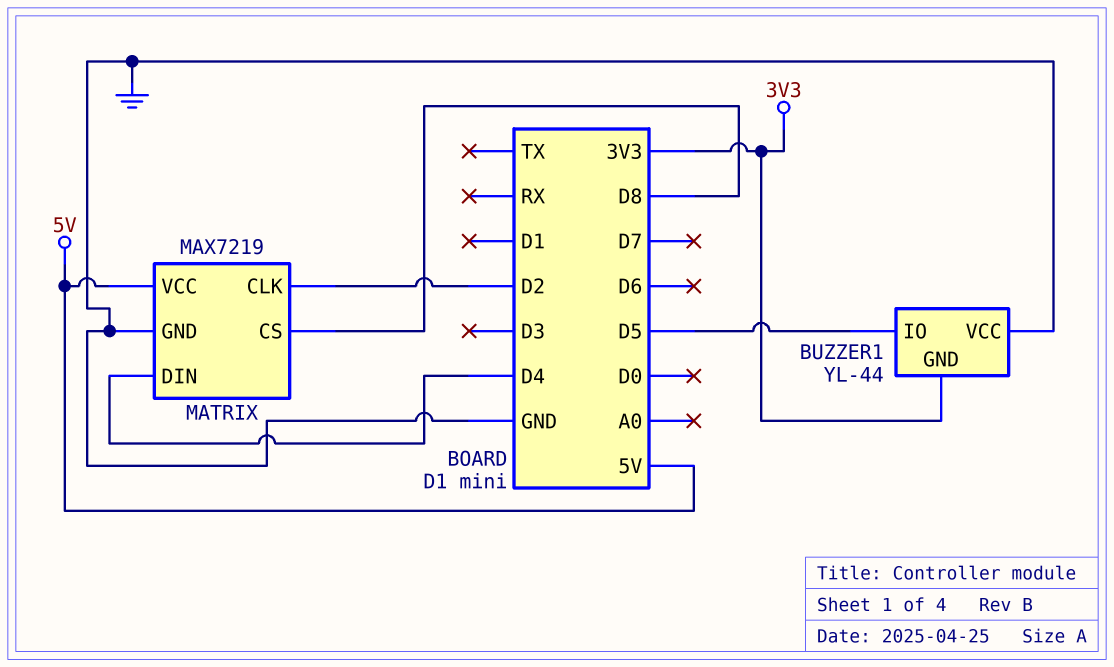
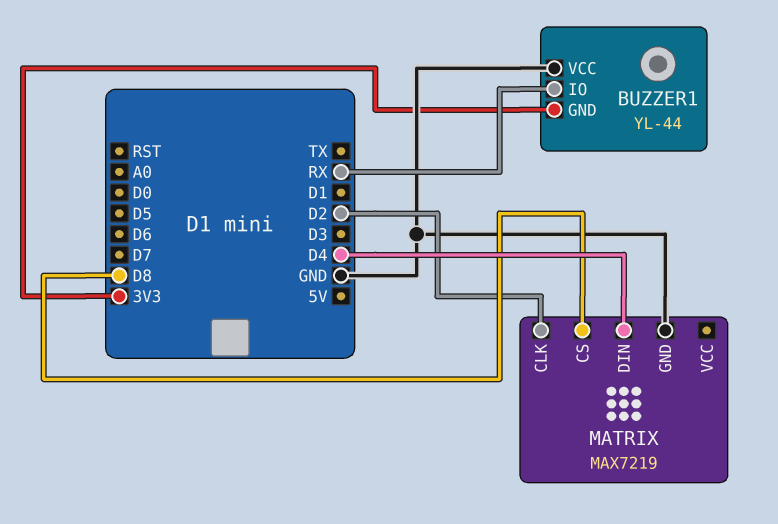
BUZZER1 pin IO: D5 -> RX
MATRIX pin VCC: 5V -> none

